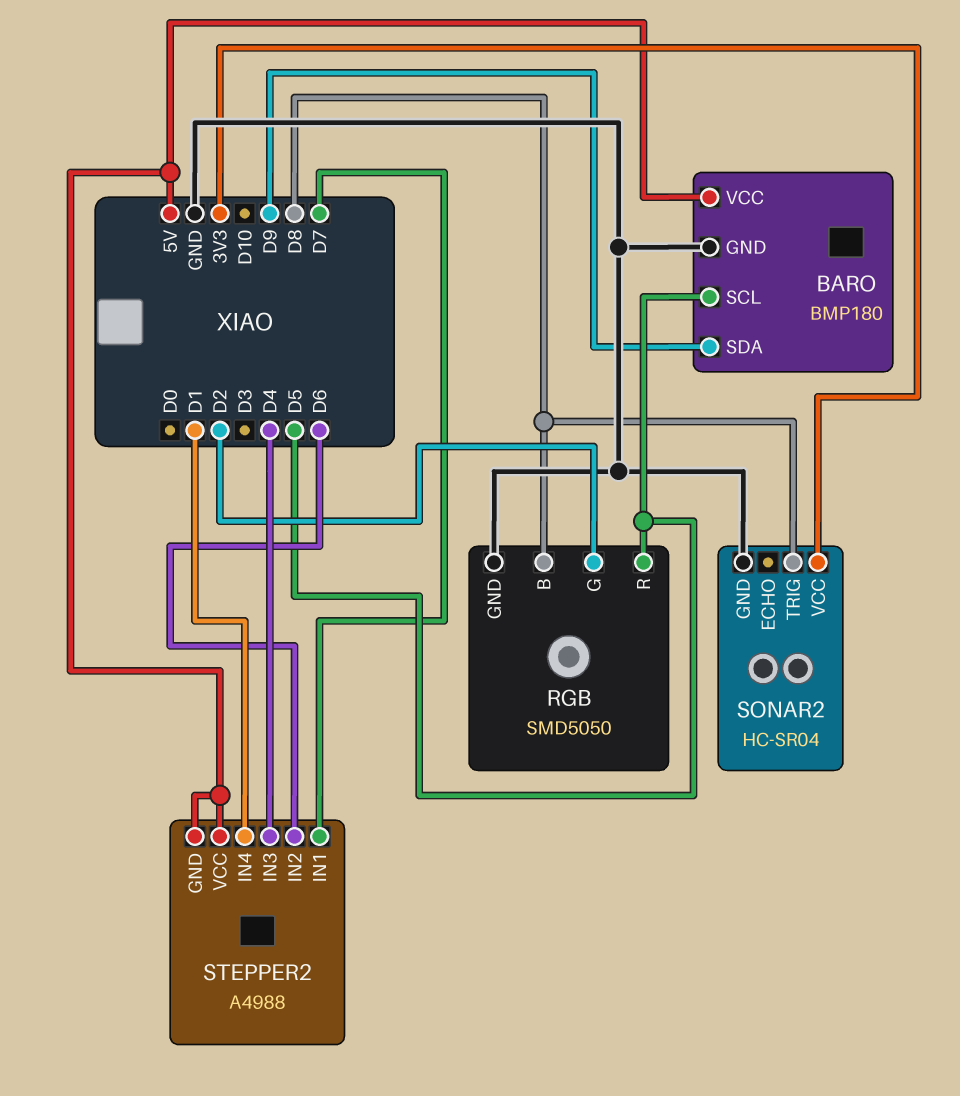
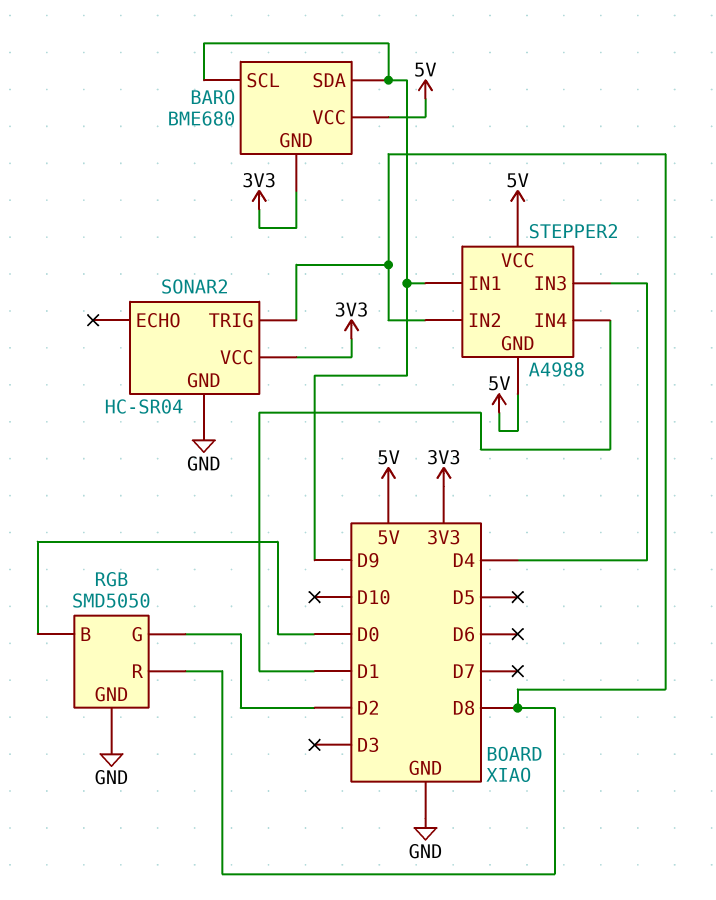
BARO: BMP180 -> BME680
BARO pin GND: GND -> 3V3
BARO pin SCL: D5 -> D9
RGB pin B: D8 -> D0
RGB pin R: D5 -> D8
STEPPER2 pin IN1: D7 -> D9
STEPPER2 pin IN2: D6 -> D8

